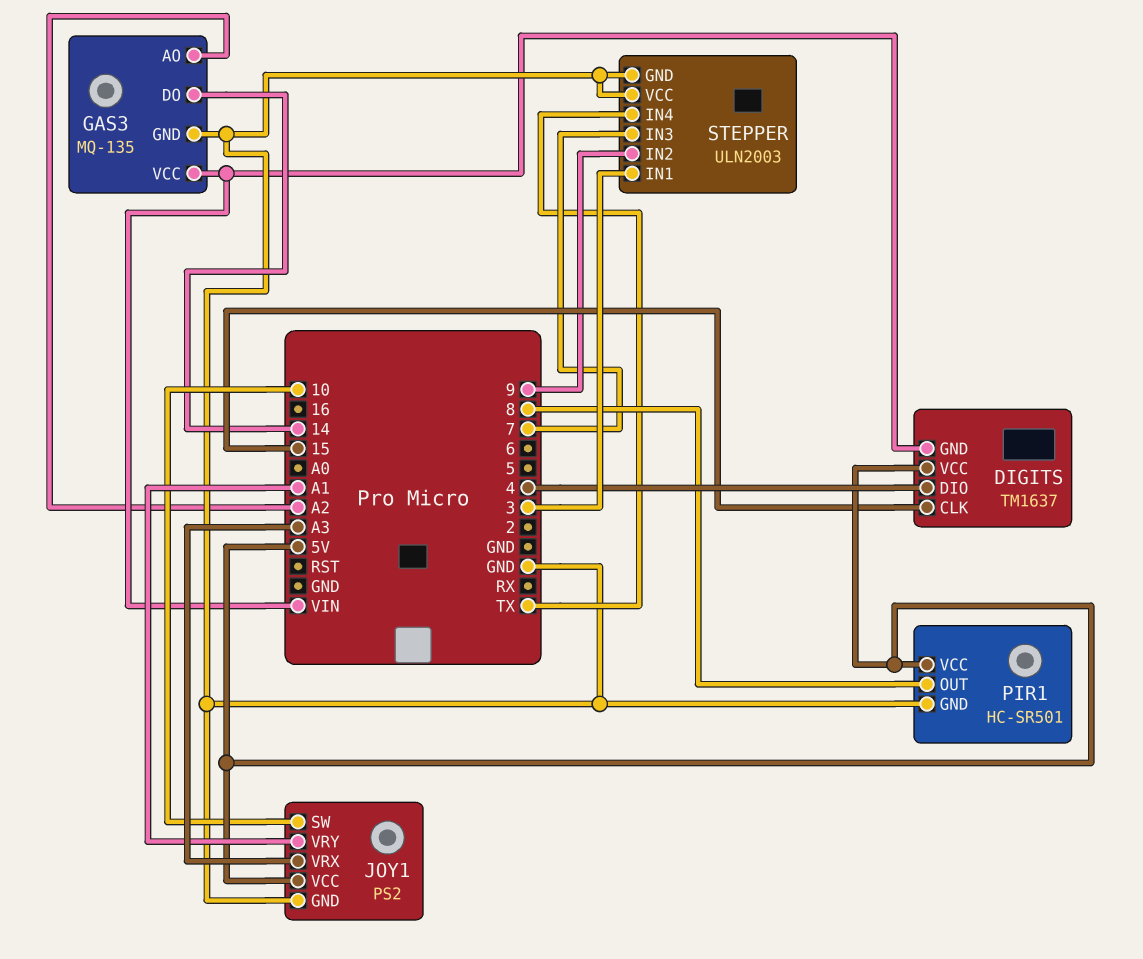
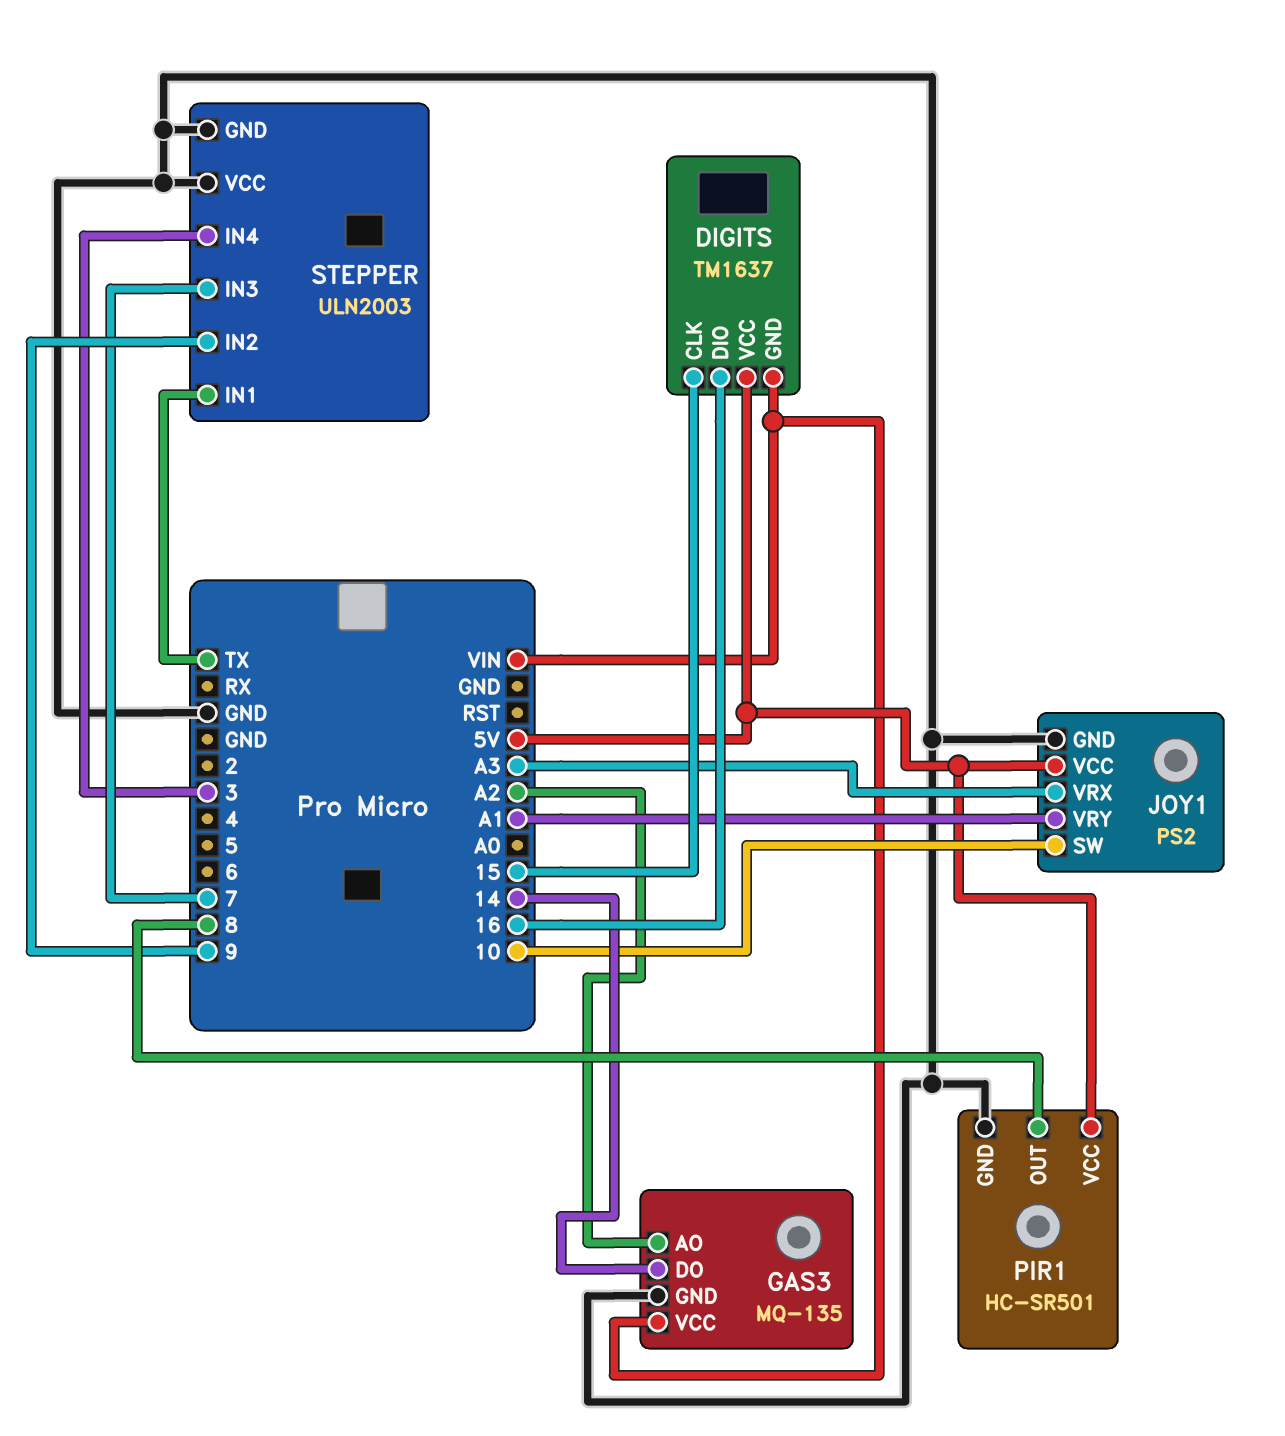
DIGITS pin DIO: 4 -> 16
STEPPER pin IN1: 3 -> TX
STEPPER pin IN4: TX -> 3

